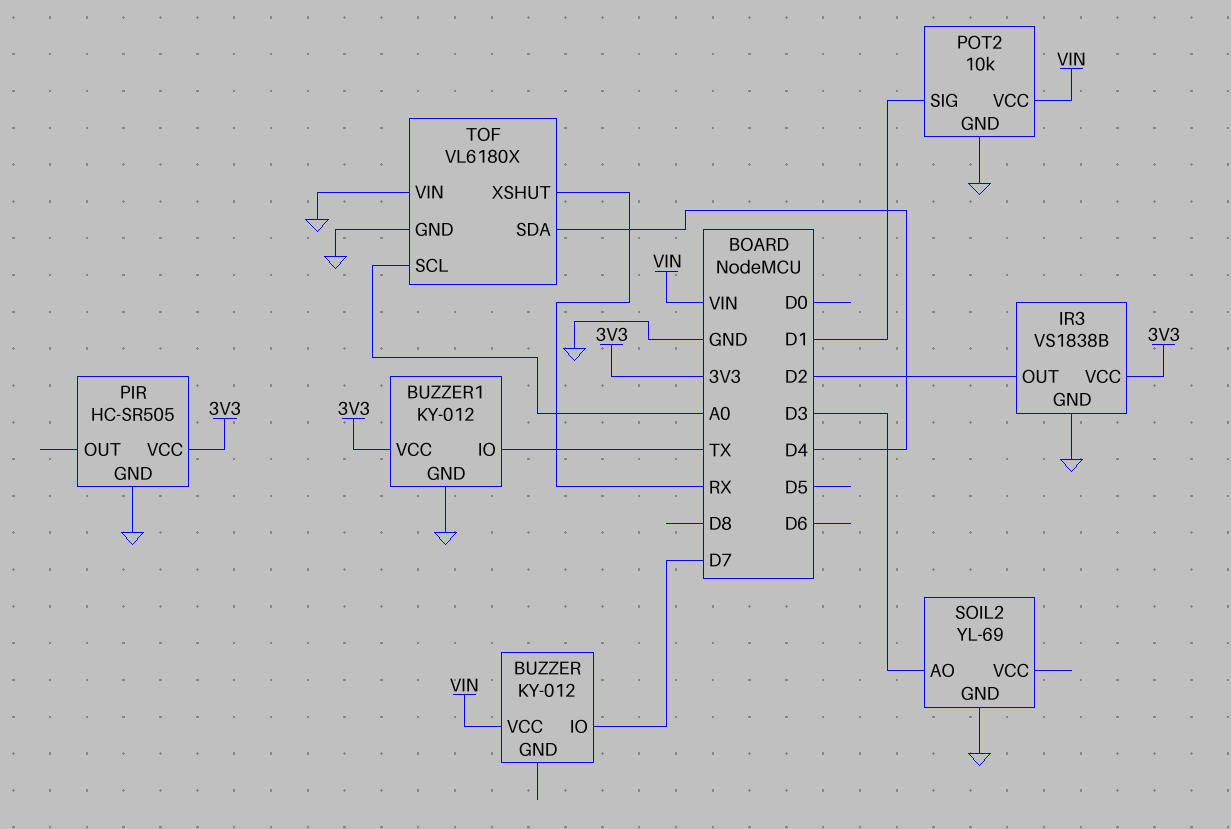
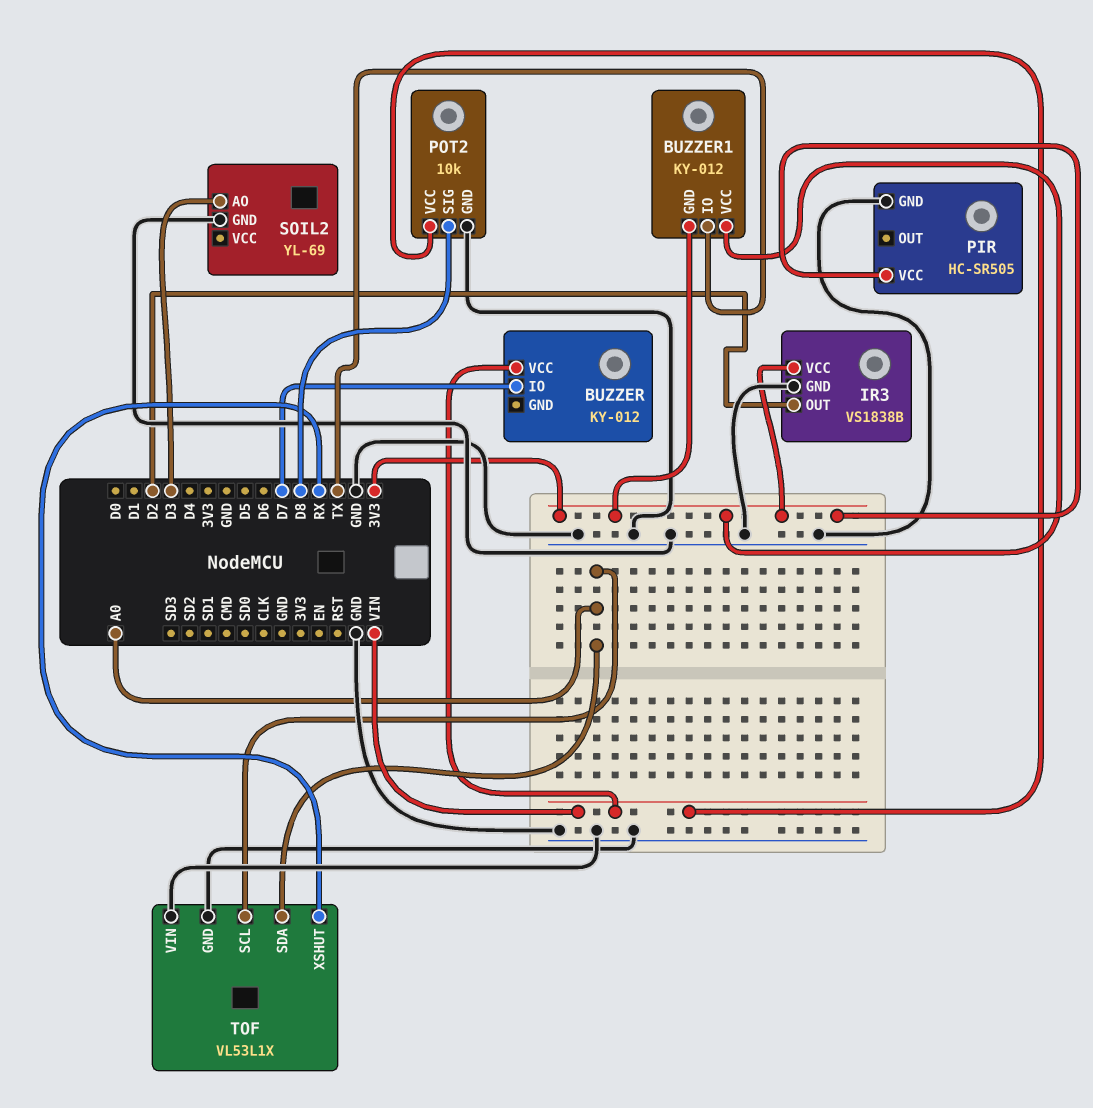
BUZZER1 pin GND: GND -> 3V3
POT2 pin SIG: D1 -> D8
TOF: VL6180X -> VL53L1X
TOF pin SDA: D4 -> A0

